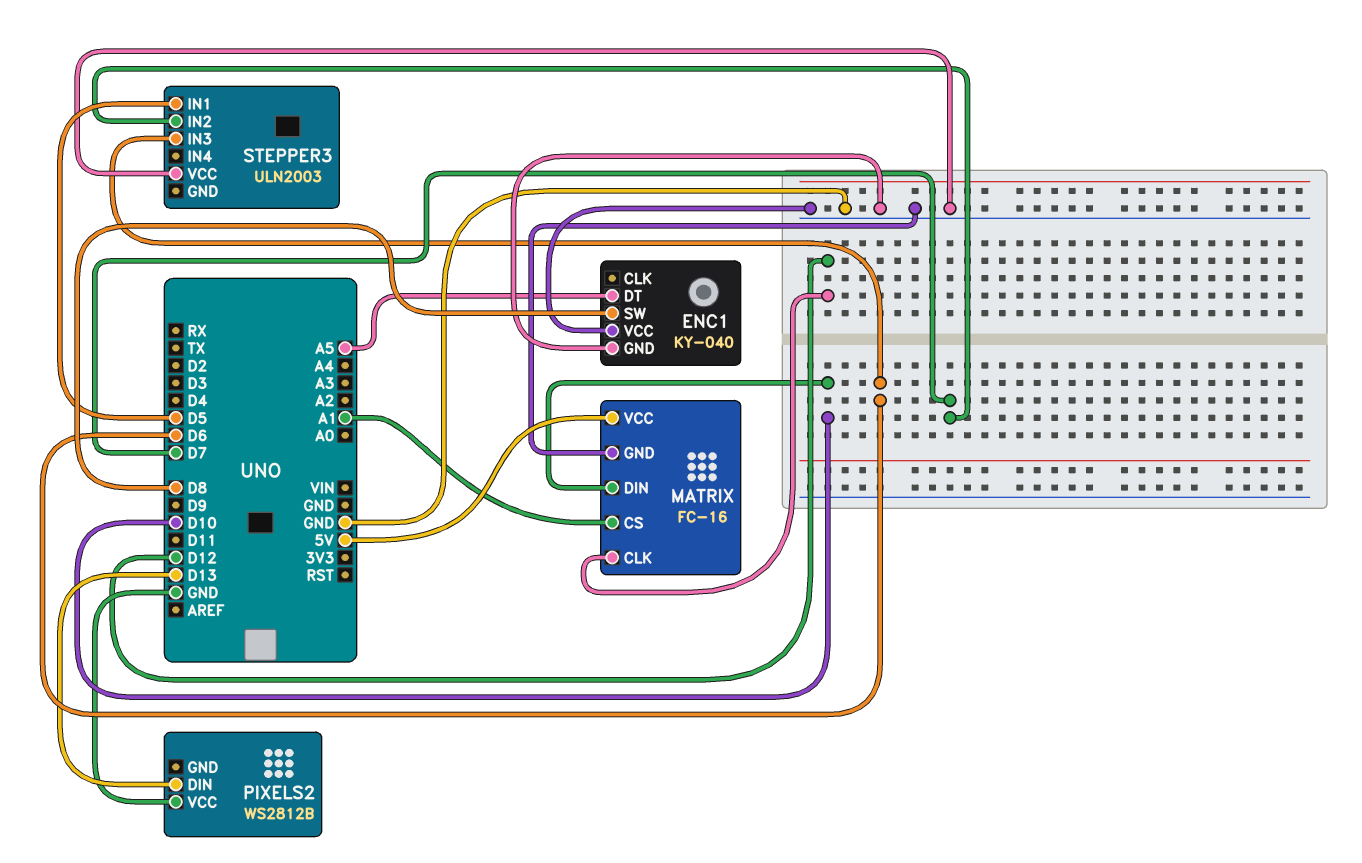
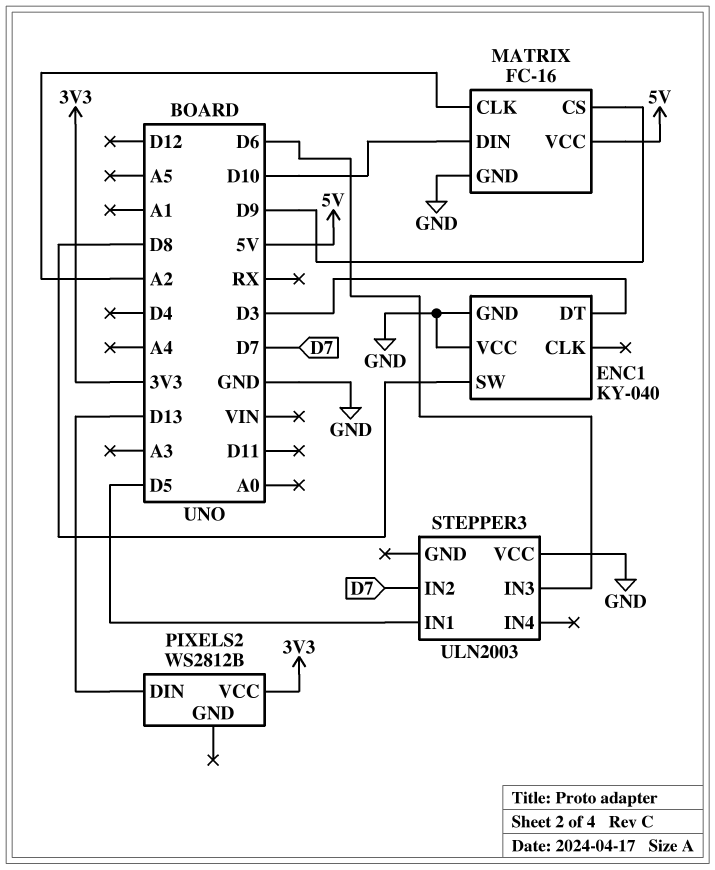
ENC1 pin DT: A5 -> D3
MATRIX pin CLK: D12 -> A2
MATRIX pin CS: A1 -> D9
PIXELS2 pin VCC: GND -> 3V3

